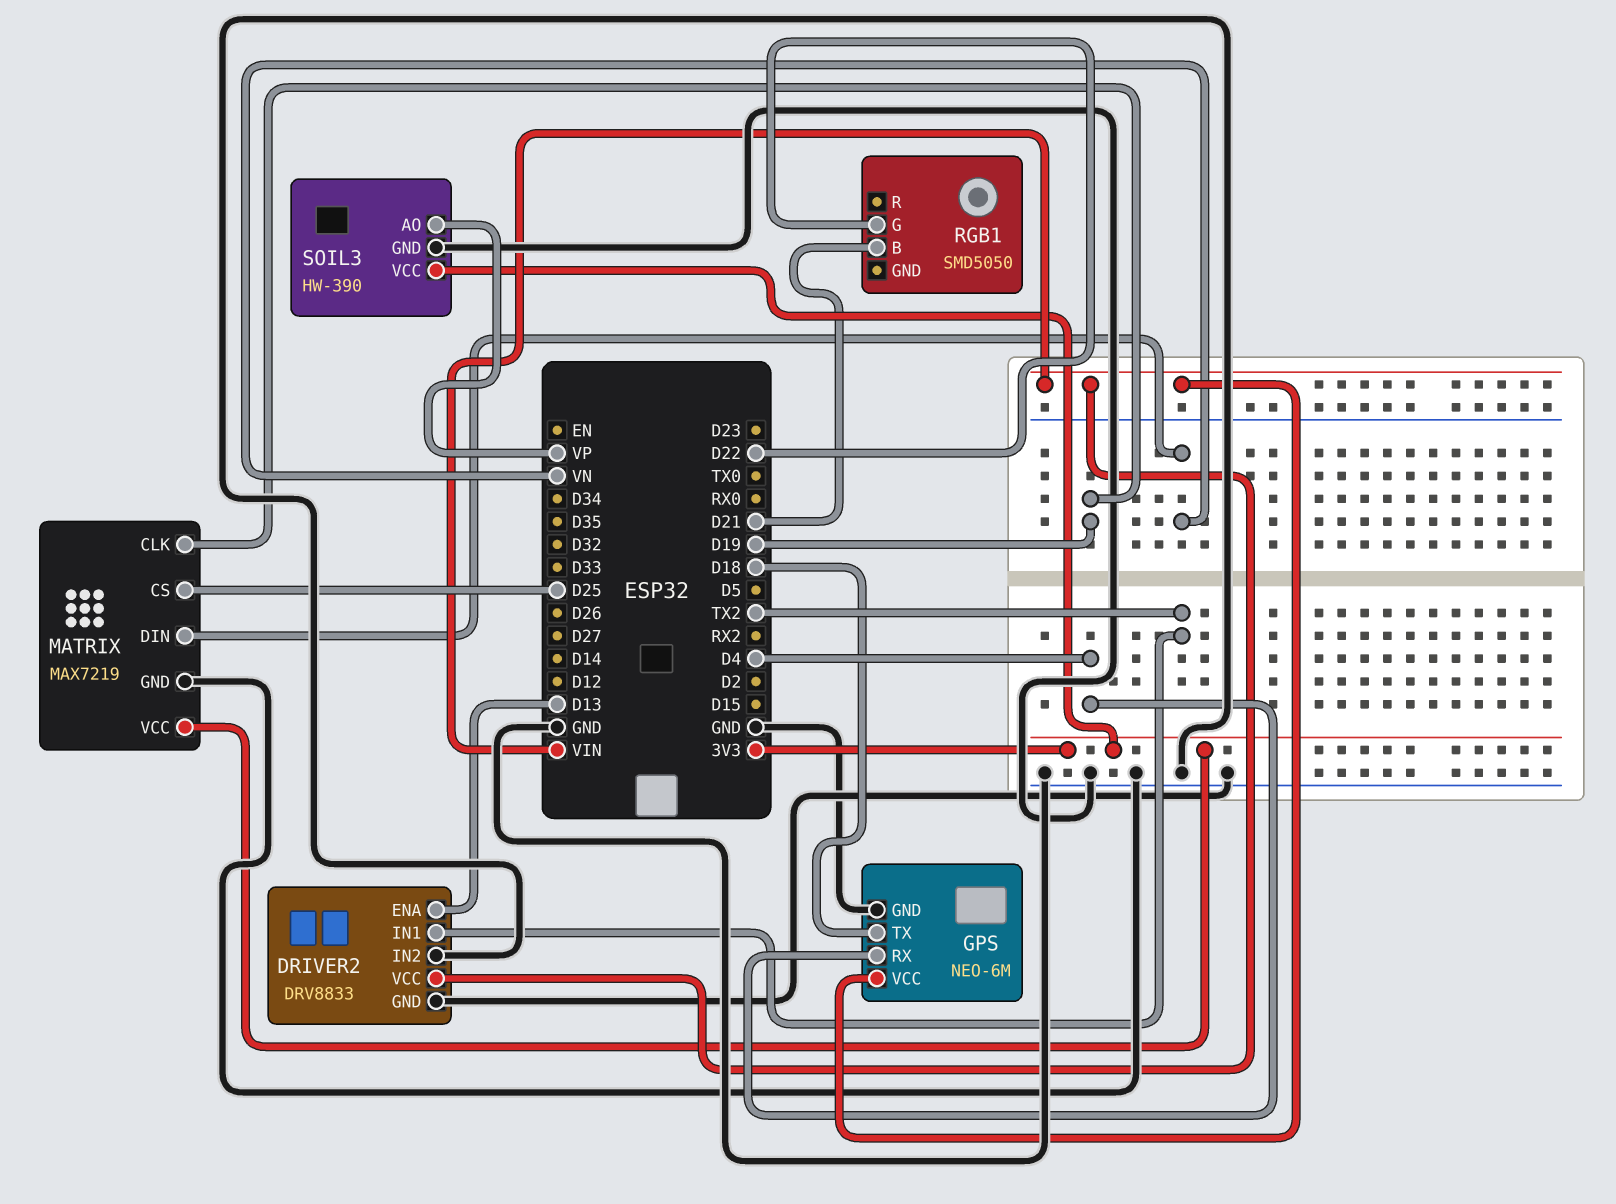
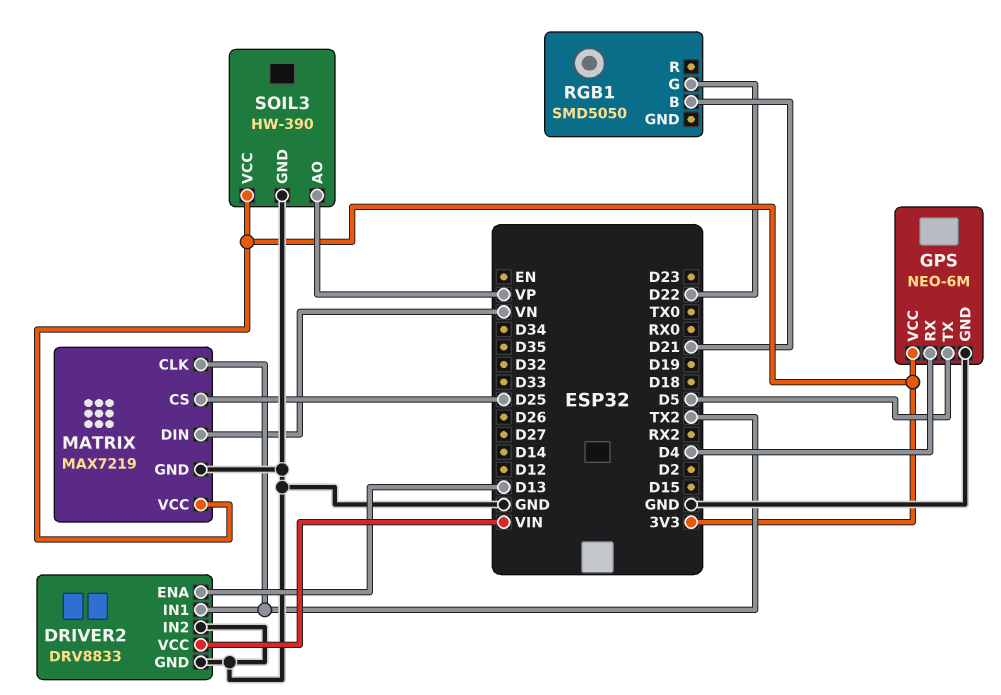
GPS pin TX: D18 -> D5
GPS pin VCC: VIN -> 3V3
MATRIX pin CLK: D19 -> TX2

